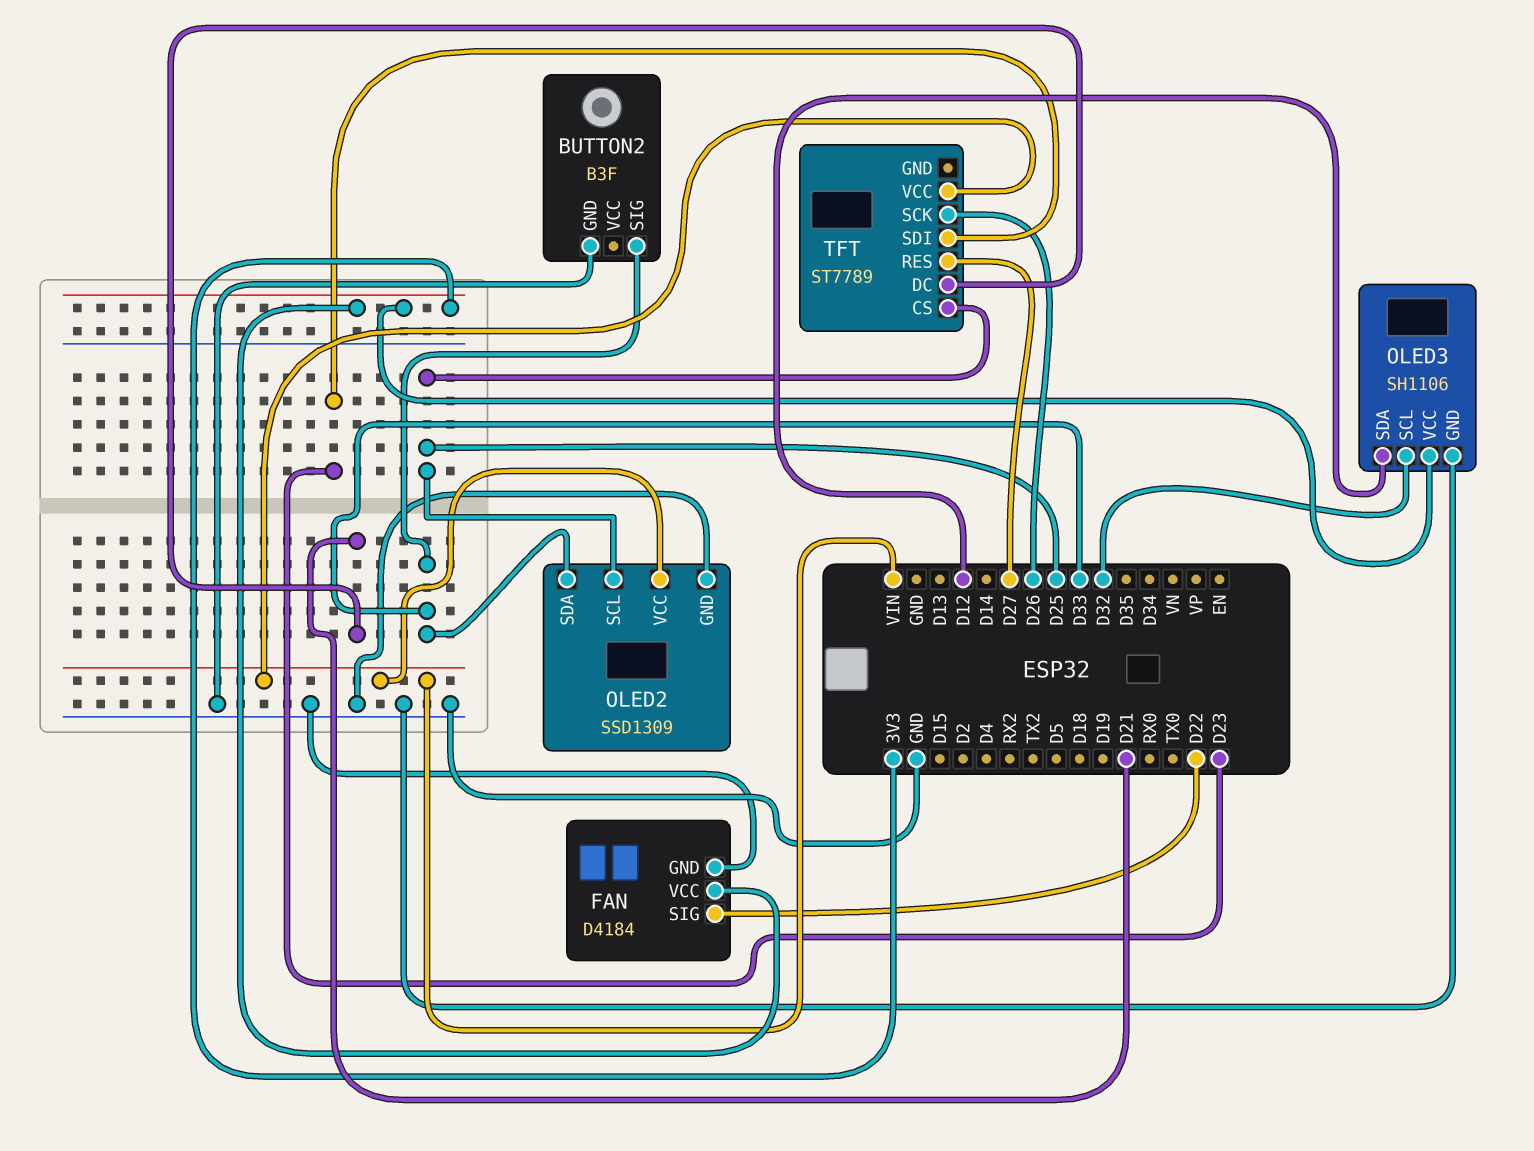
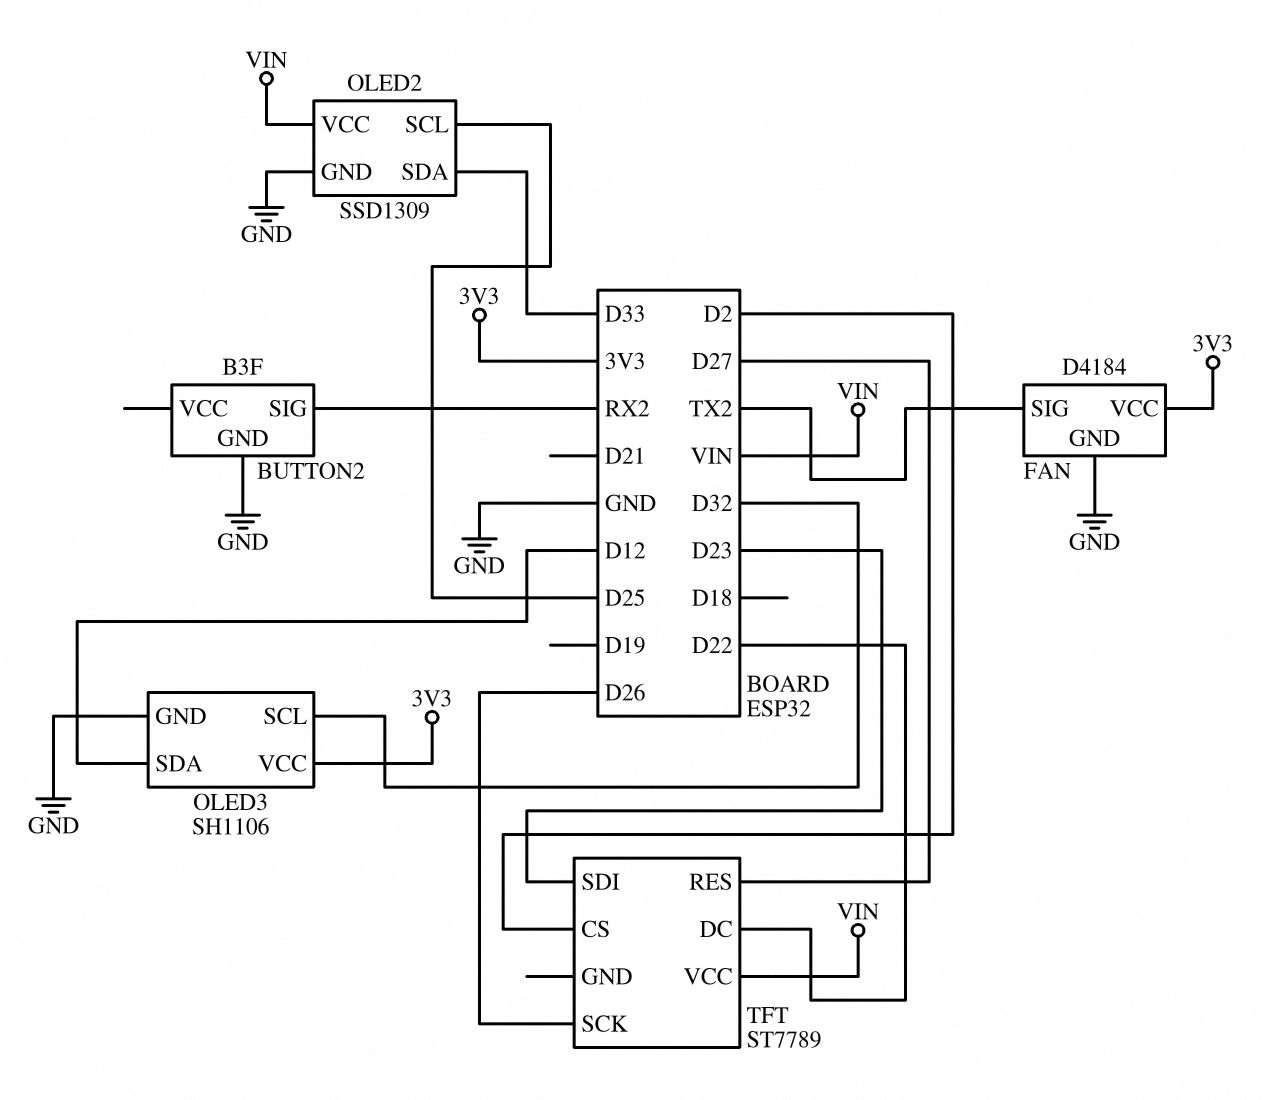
BUTTON2 pin SIG: D33 -> RX2
FAN pin SIG: D22 -> TX2
TFT pin CS: D25 -> D2
TFT pin DC: D21 -> D22

